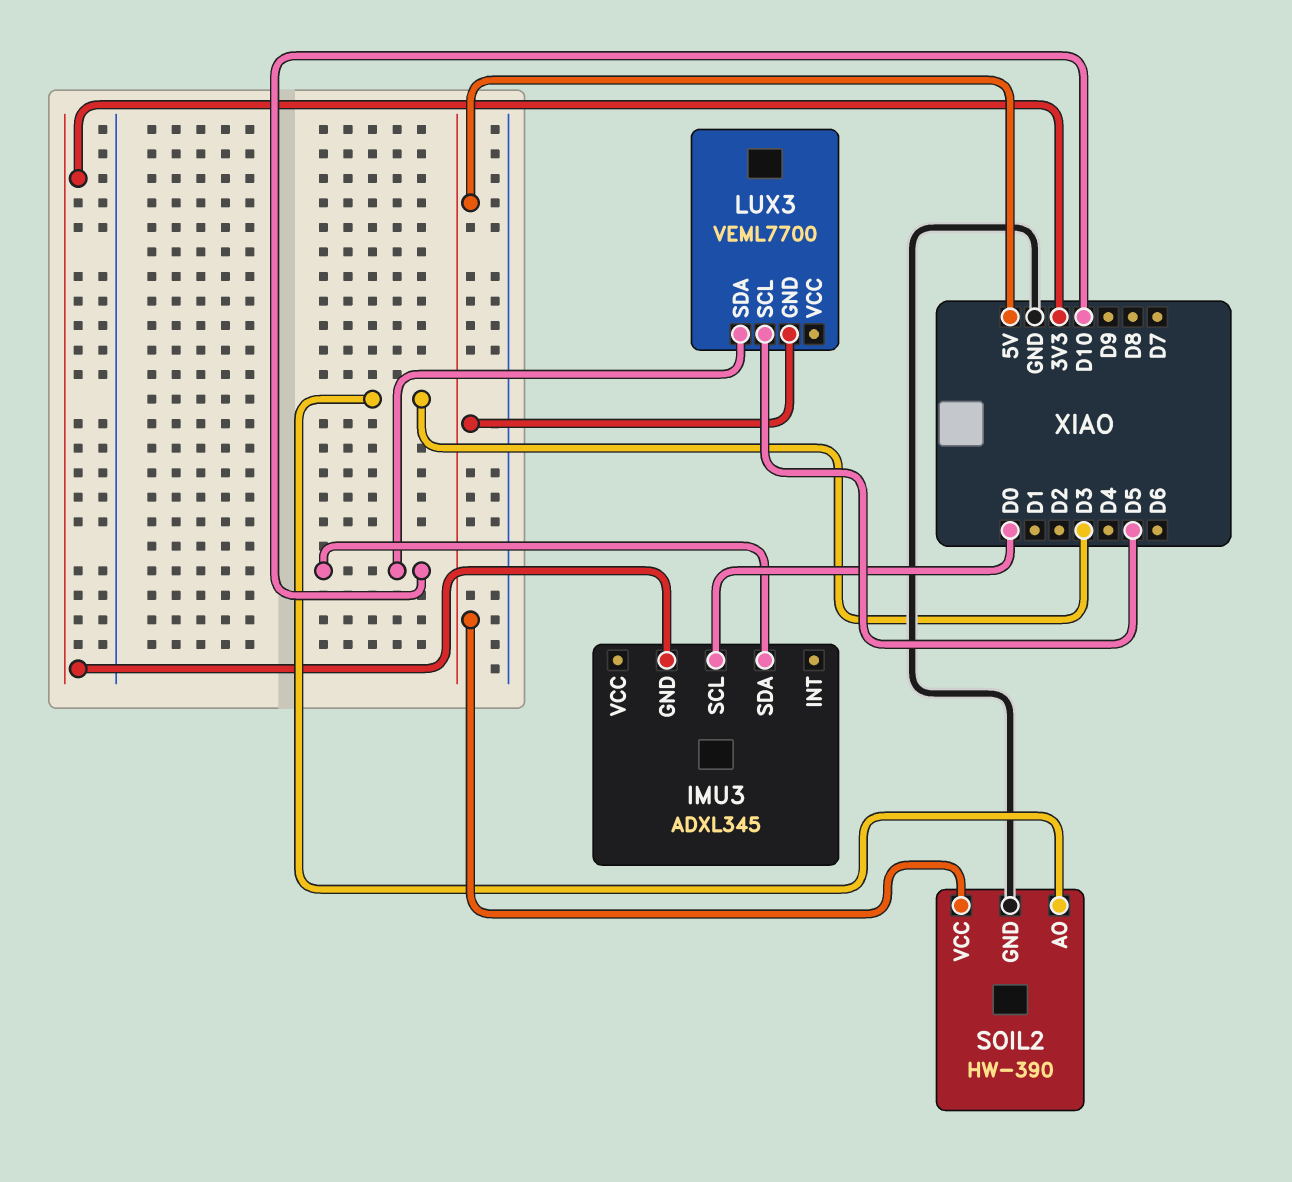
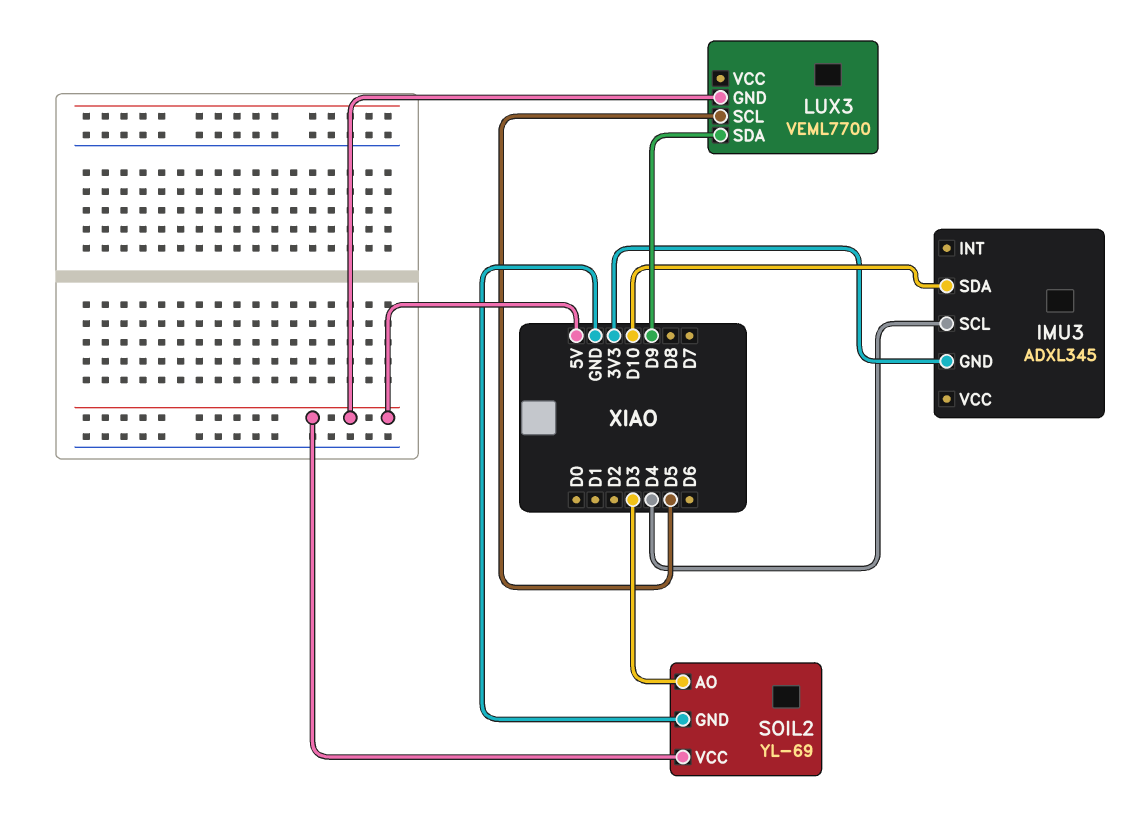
IMU3 pin SCL: D0 -> D4
LUX3 pin SDA: D10 -> D9
SOIL2: HW-390 -> YL-69

